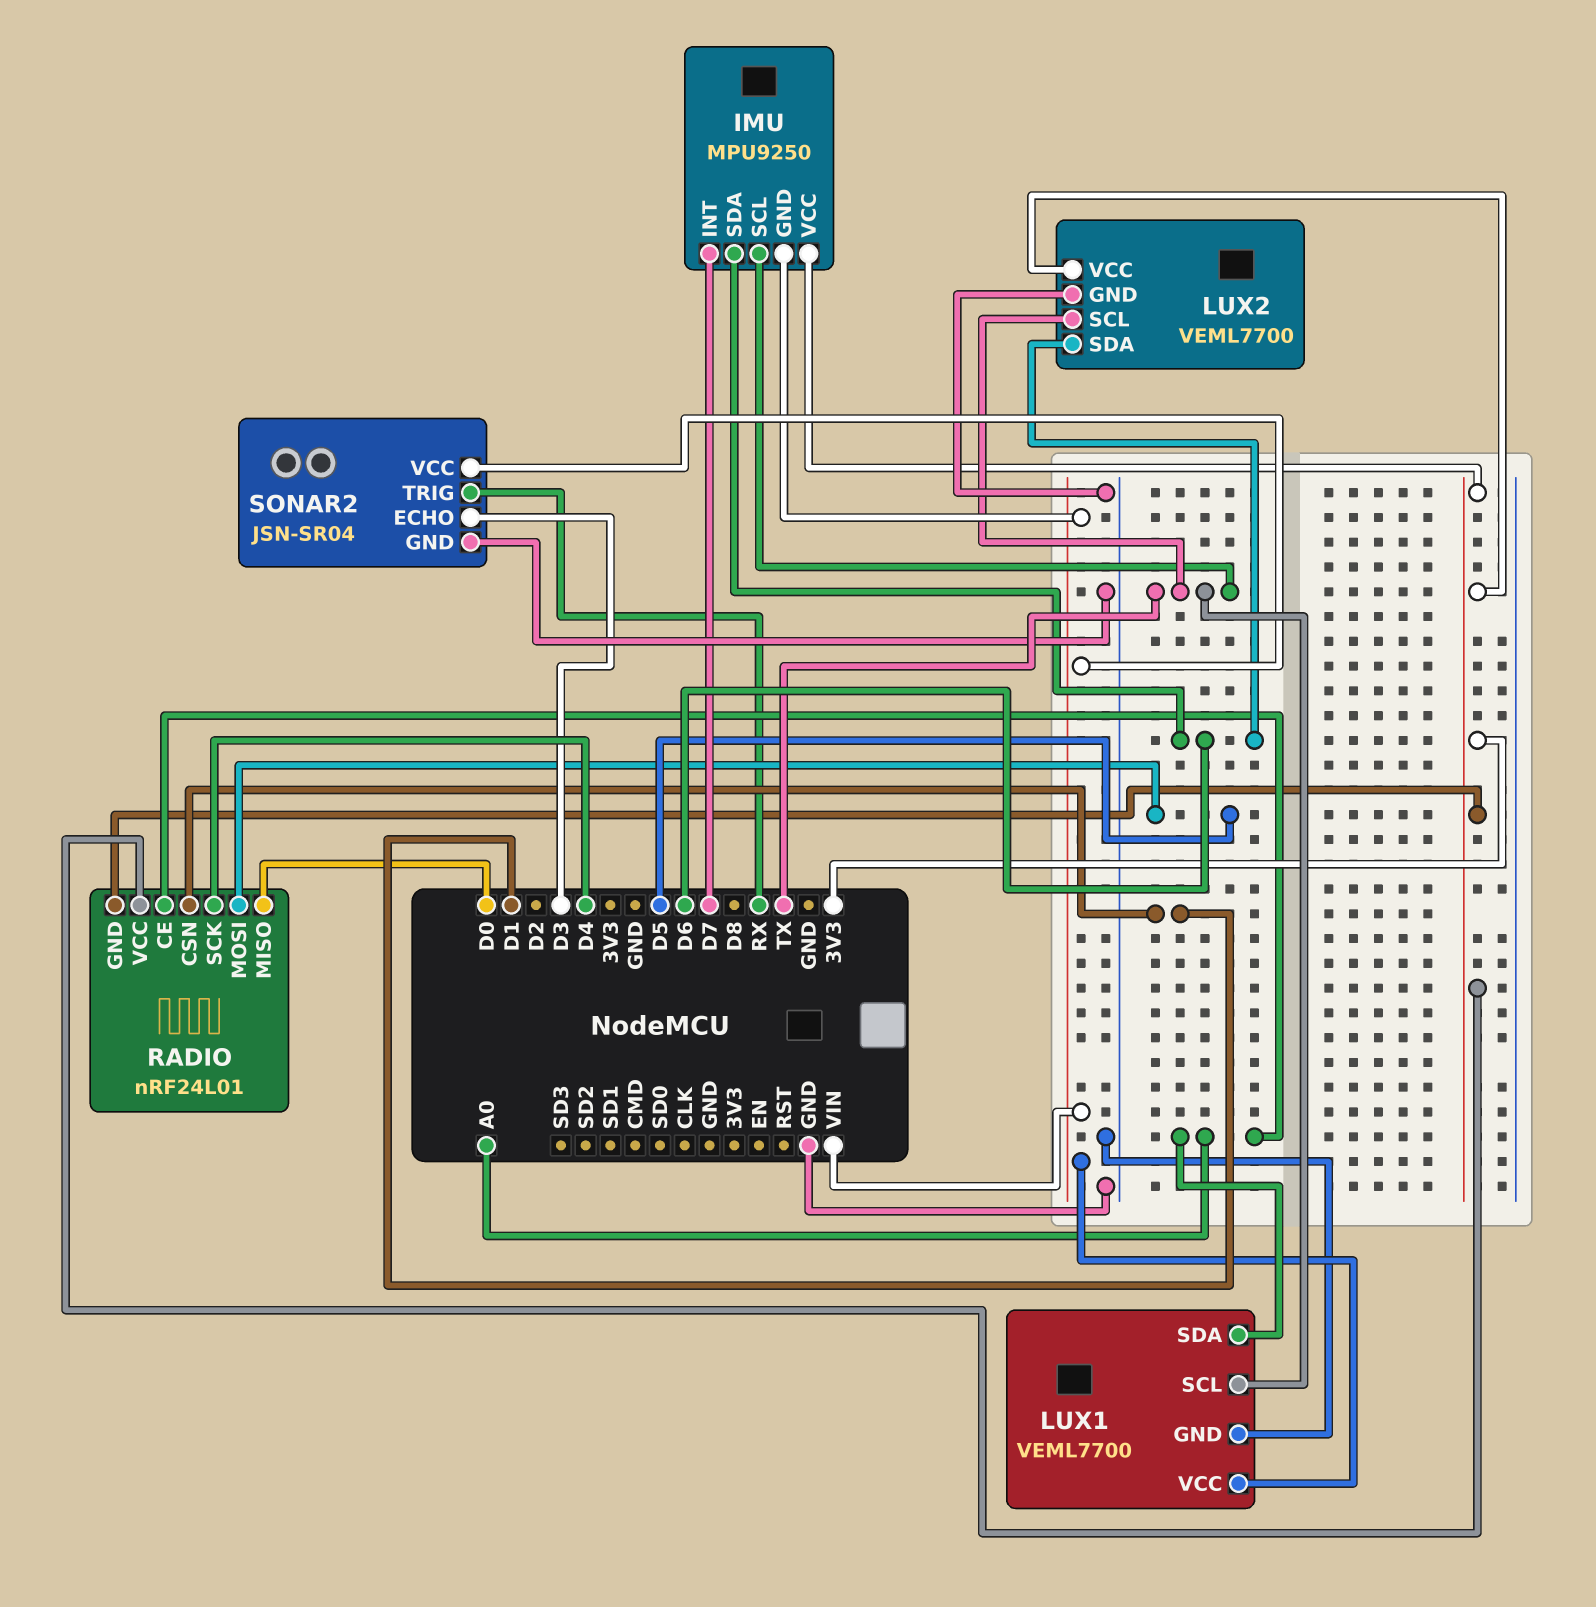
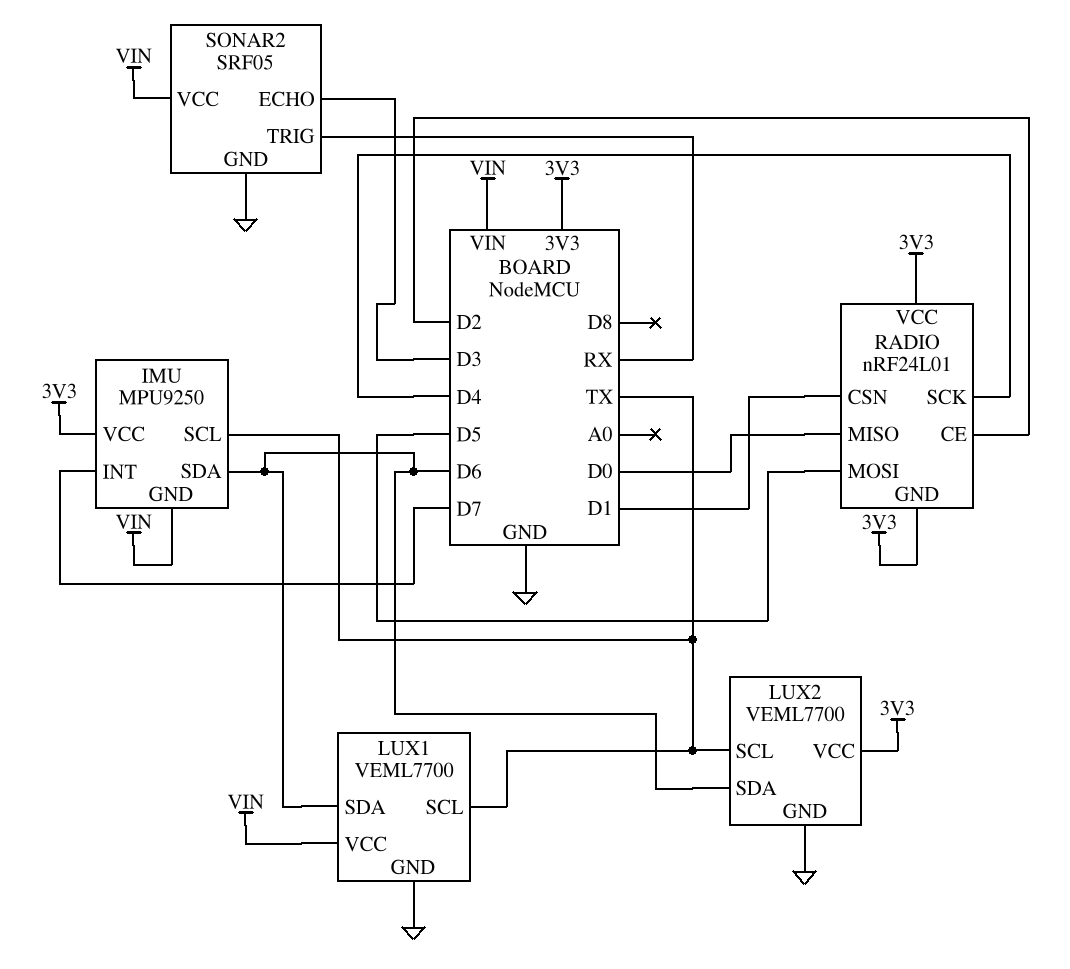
LUX1 pin SDA: A0 -> D6
RADIO pin CE: A0 -> D2
SONAR2: JSN-SR04 -> SRF05

